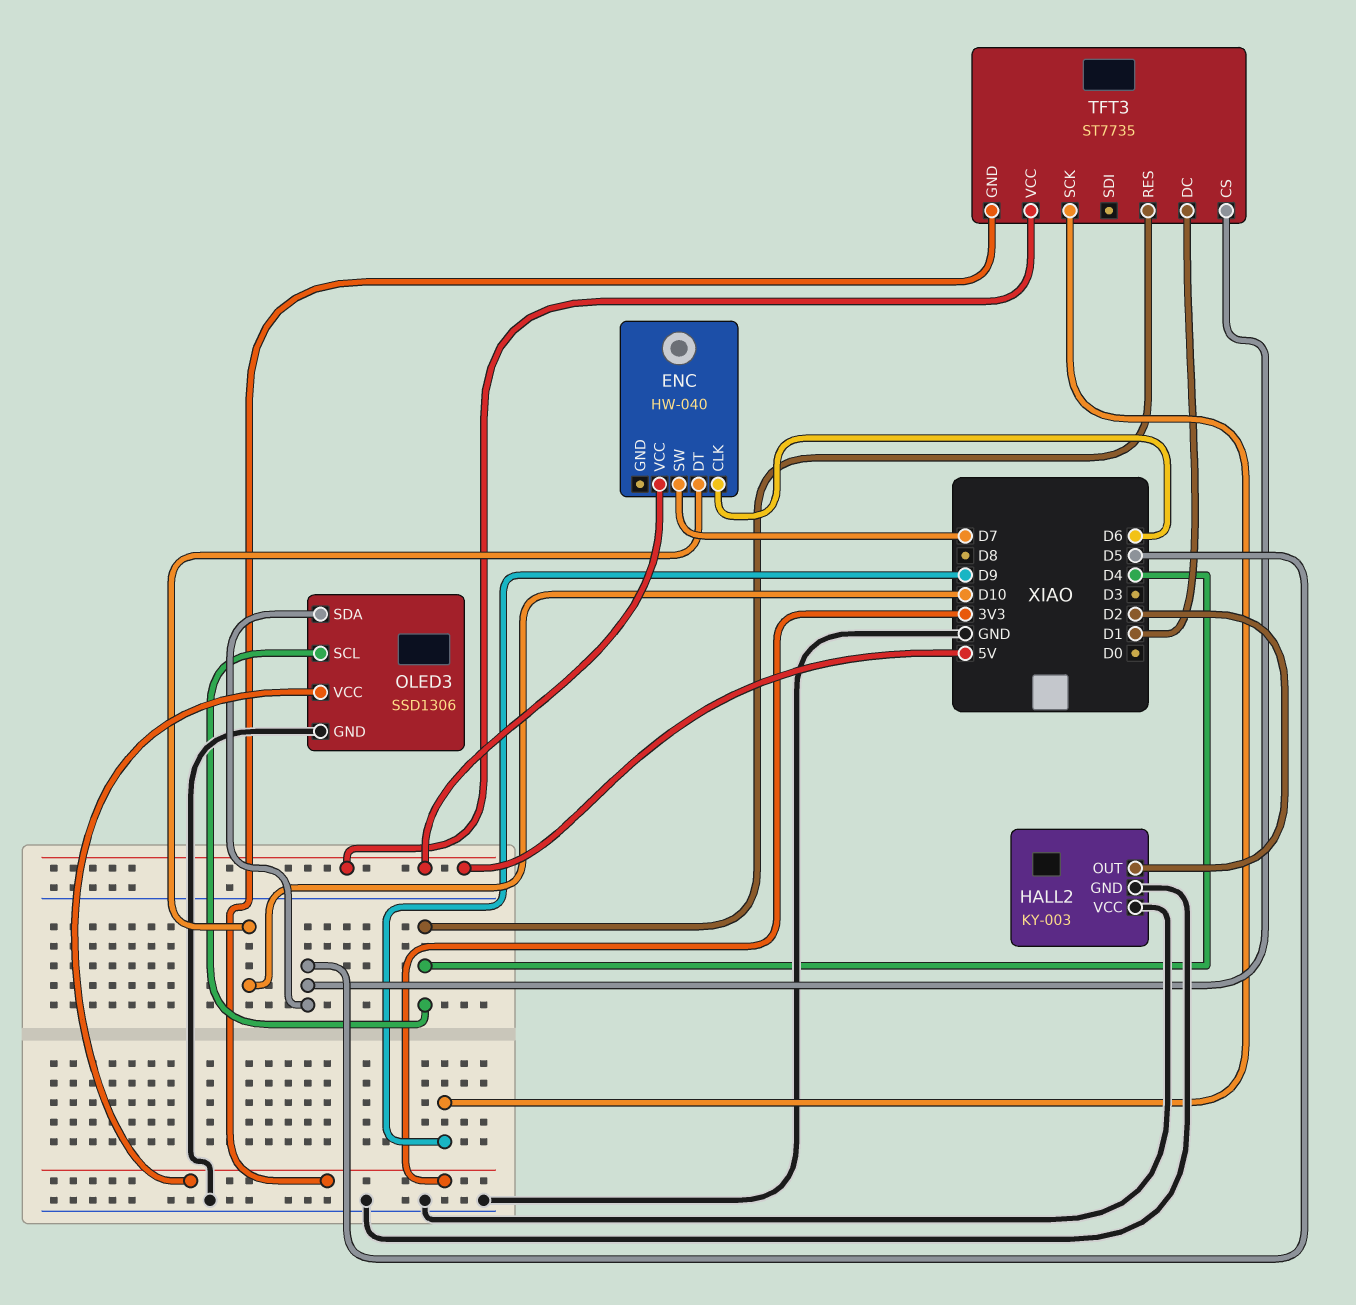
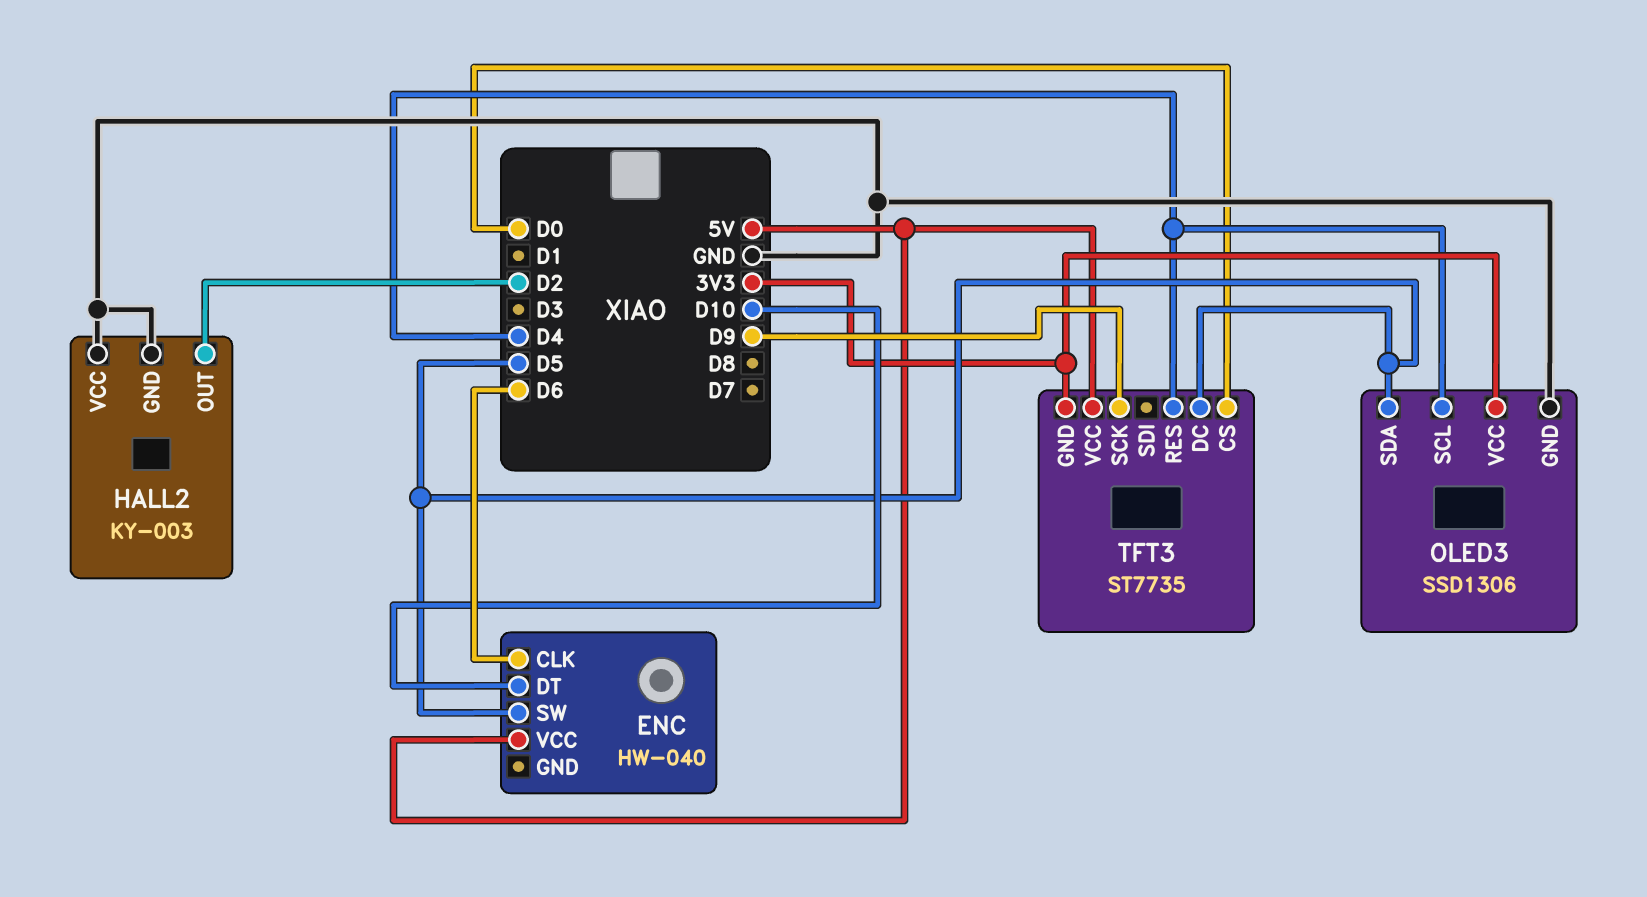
ENC pin SW: D7 -> D5
TFT3 pin CS: D5 -> D0
TFT3 pin DC: D1 -> D5

